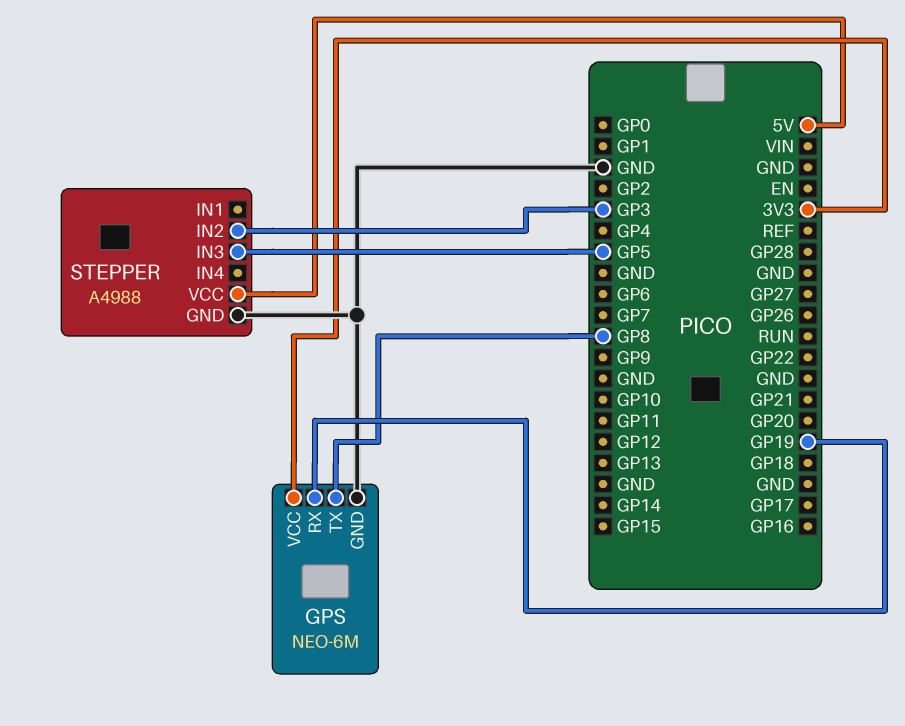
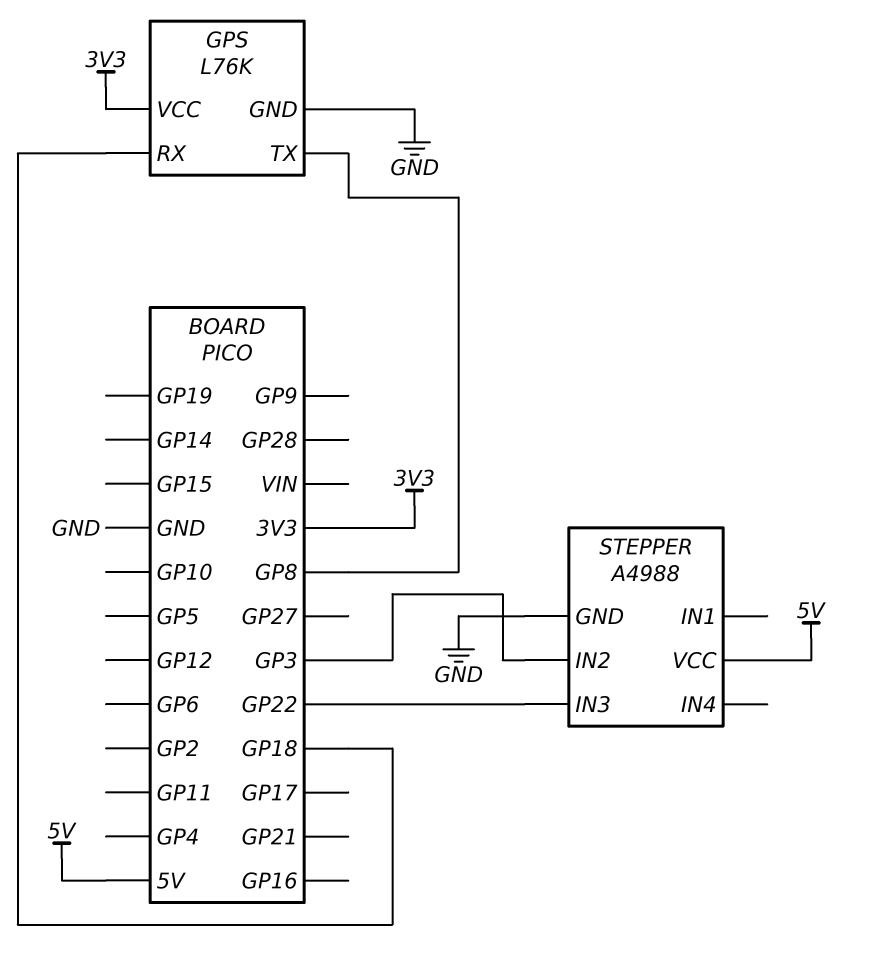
GPS: NEO-6M -> L76K
GPS pin RX: GP19 -> GP18
STEPPER pin IN3: GP5 -> GP22

